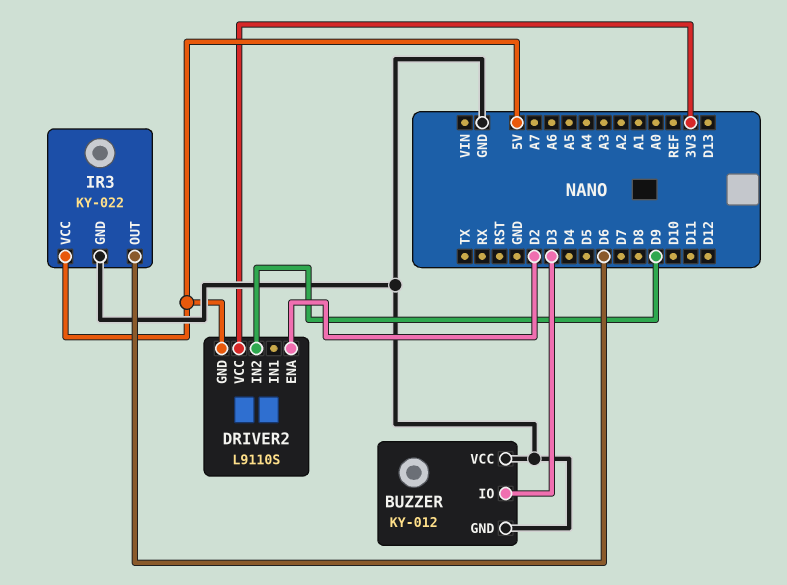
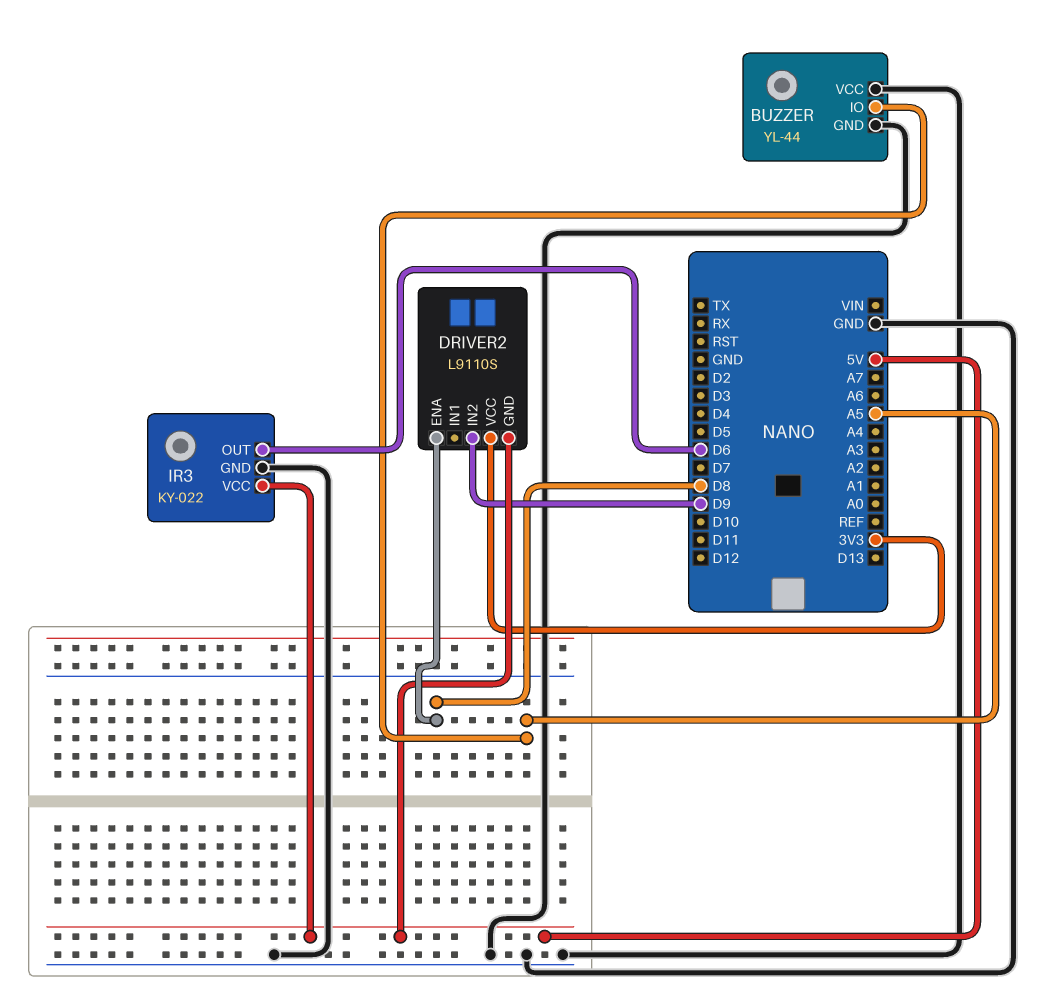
BUZZER: KY-012 -> YL-44
BUZZER pin IO: D3 -> A5
DRIVER2 pin ENA: D2 -> D8

